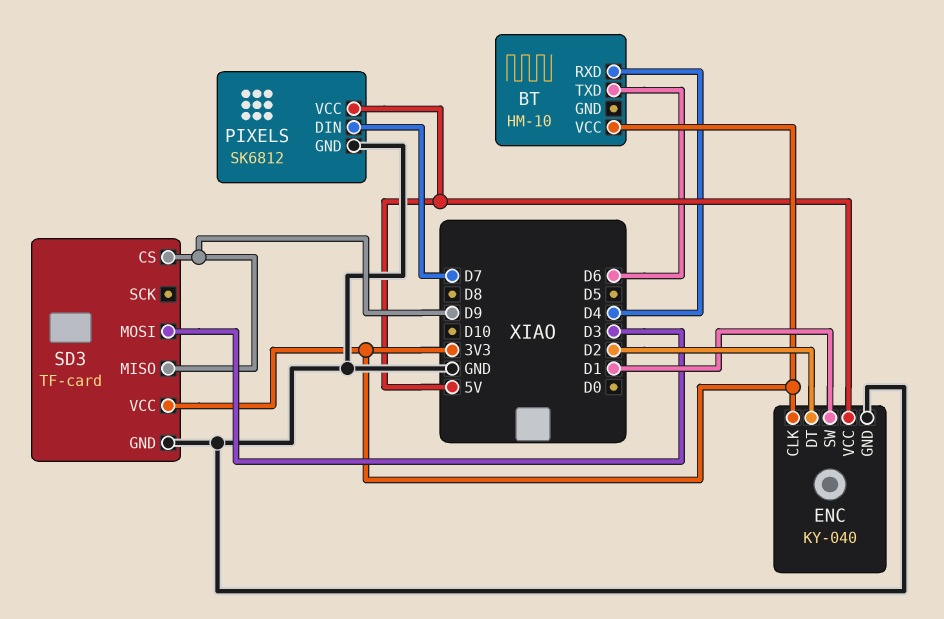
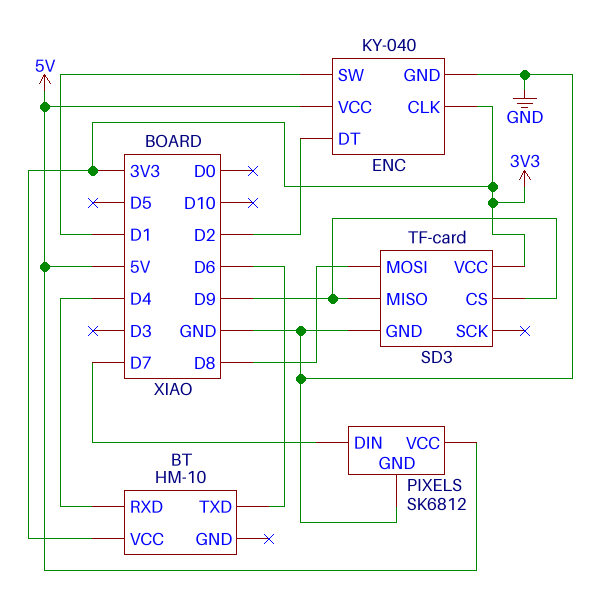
SD3 pin MOSI: D3 -> D8

